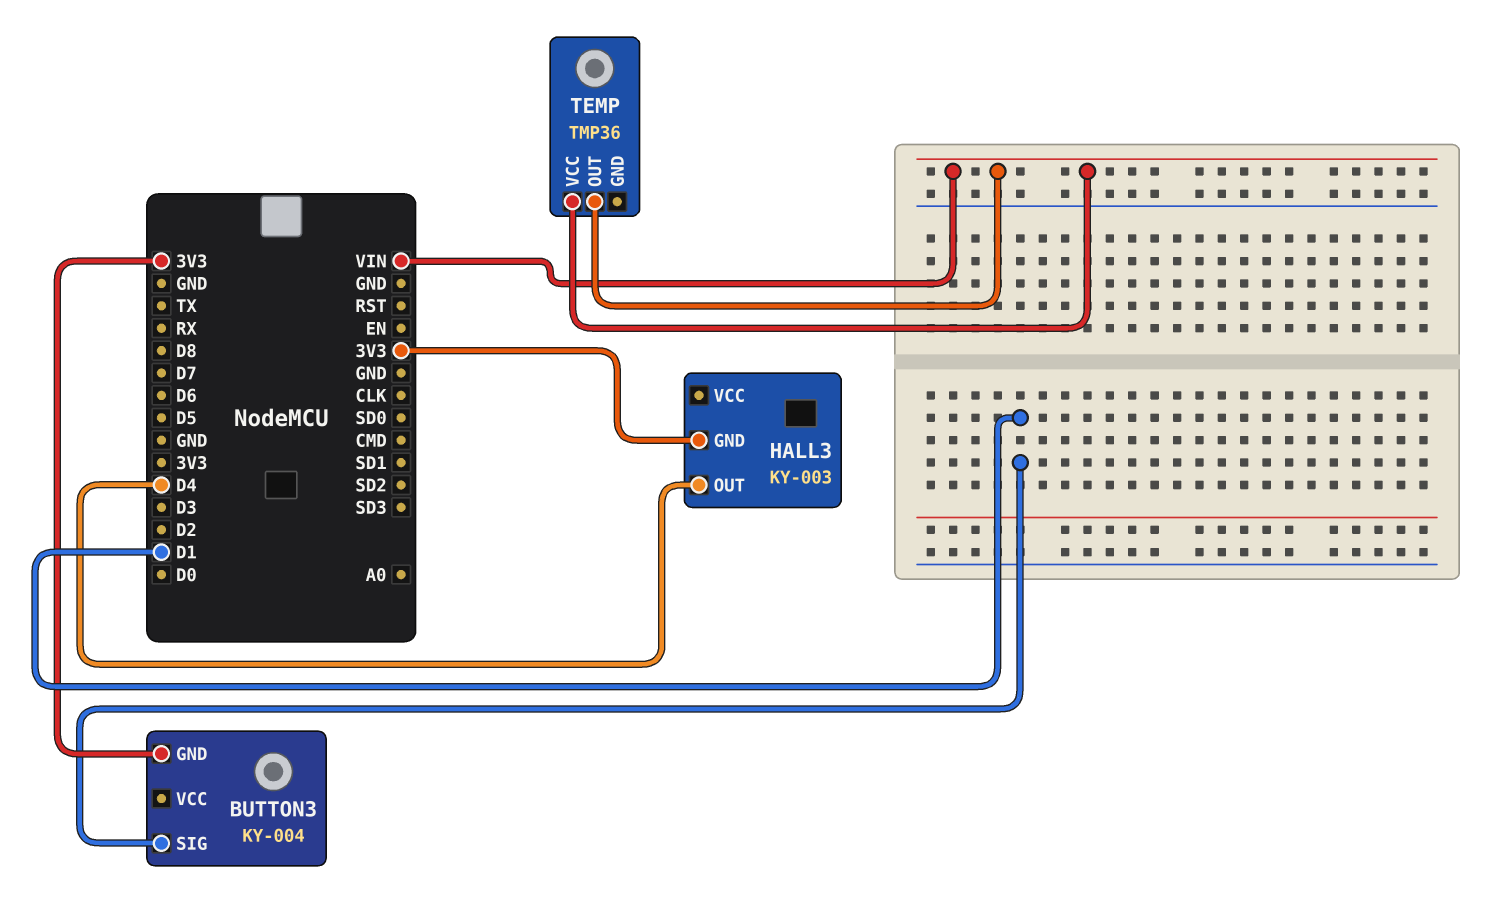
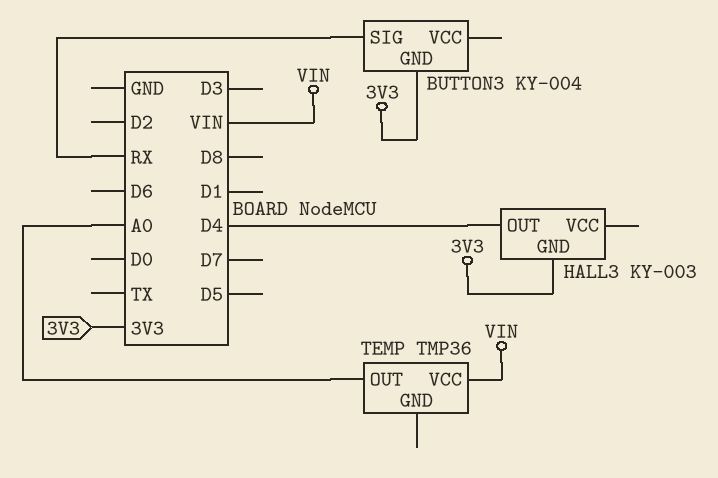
BUTTON3 pin SIG: D1 -> RX
TEMP pin OUT: VIN -> A0

